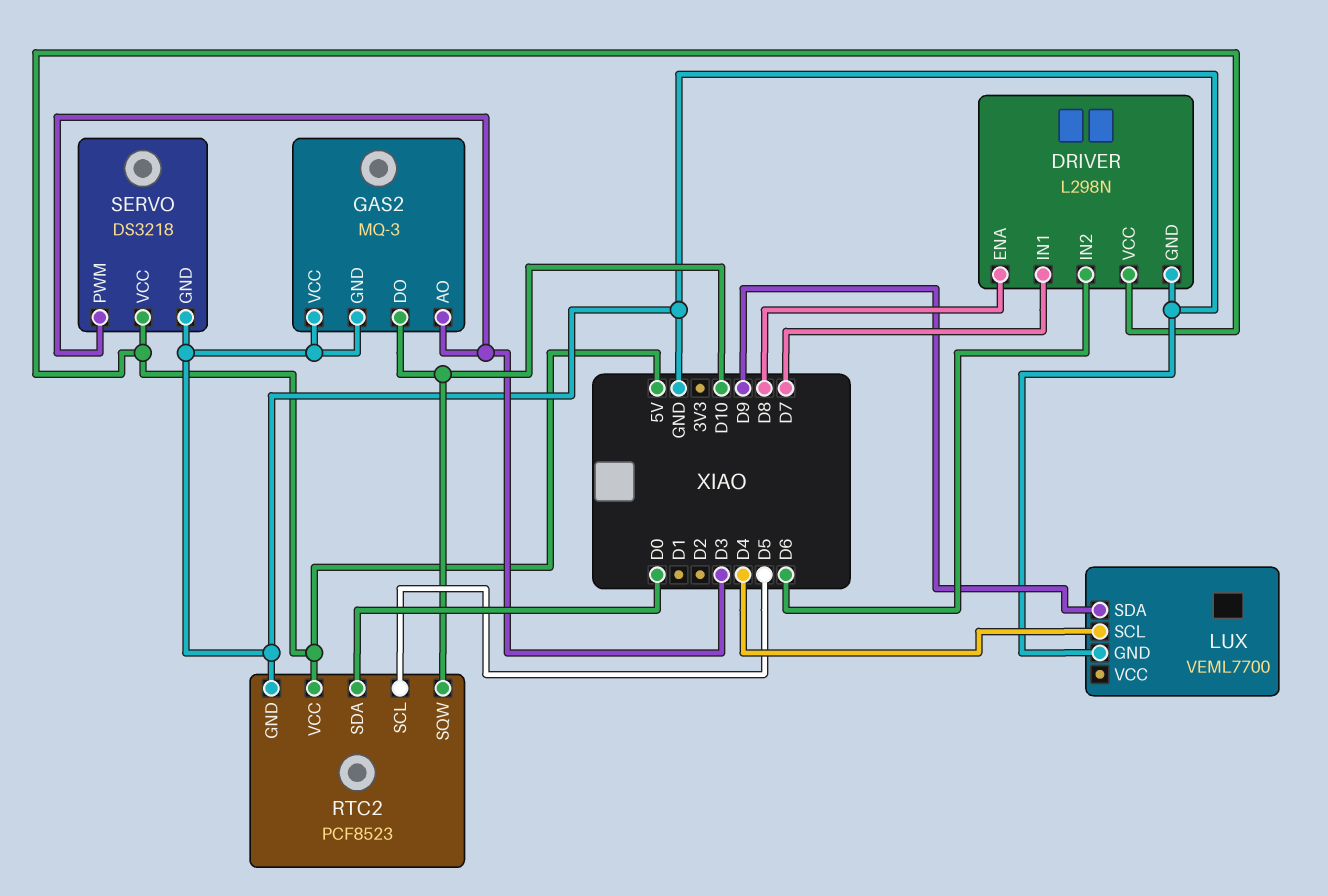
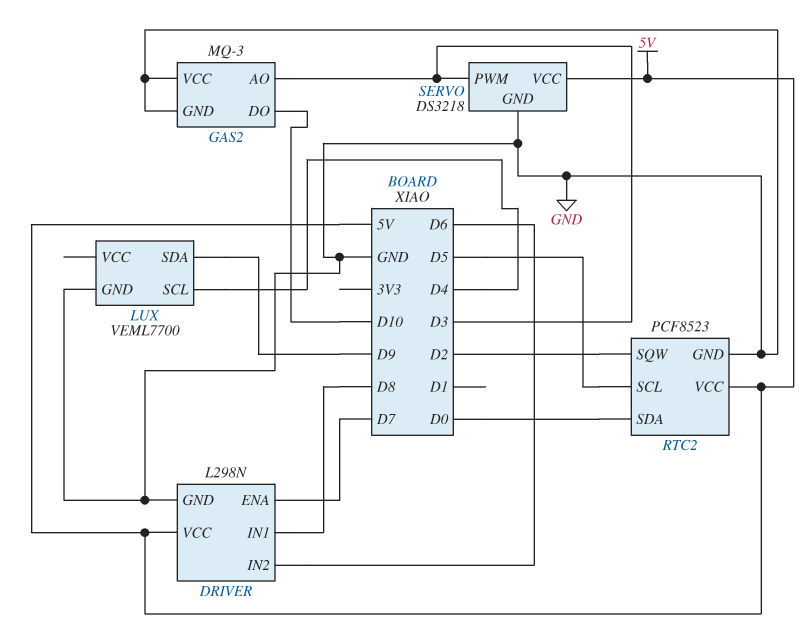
DRIVER pin ENA: D8 -> D7
DRIVER pin IN1: D7 -> D8
RTC2 pin SQW: D10 -> D2

